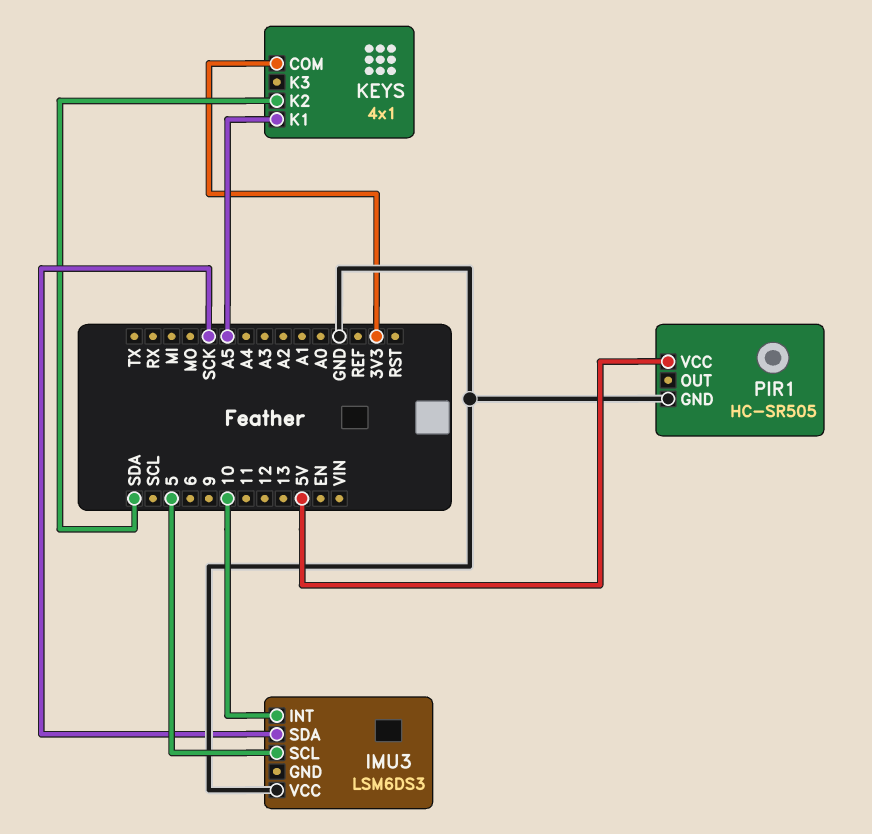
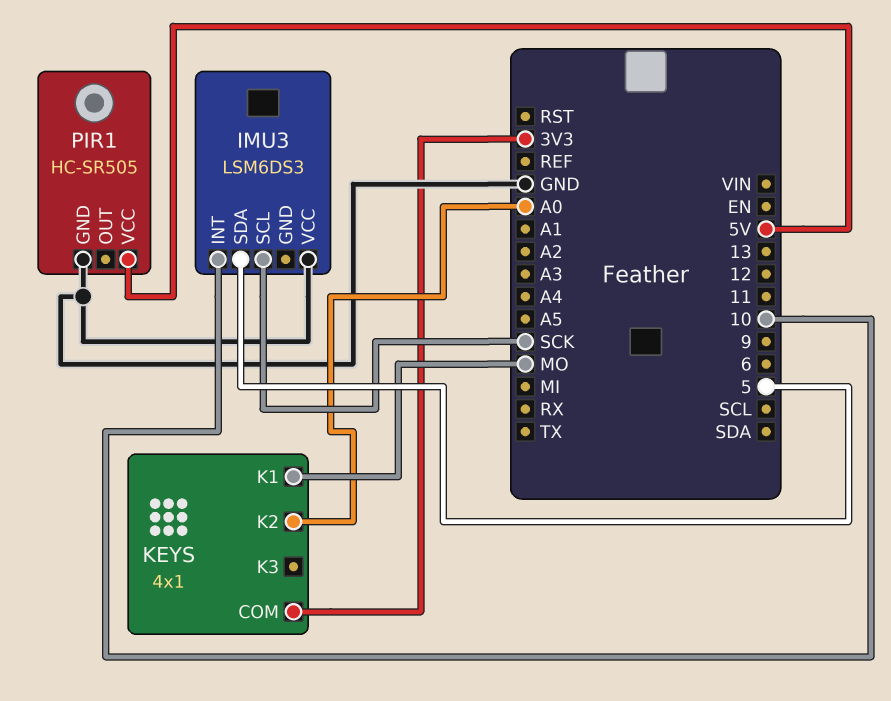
IMU3 pin SCL: 5 -> SCK
IMU3 pin SDA: SCK -> 5
KEYS pin K1: A5 -> MO
KEYS pin K2: SDA -> A0

